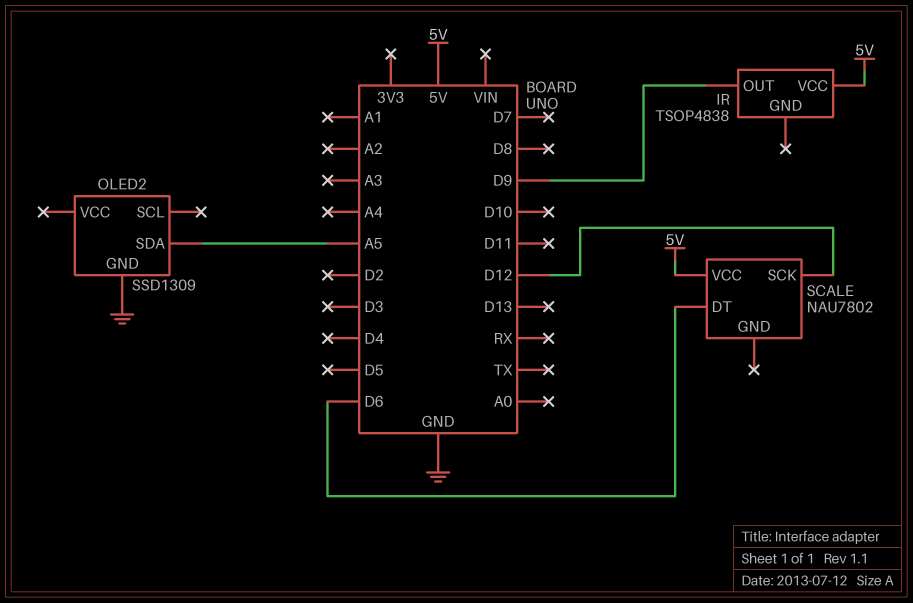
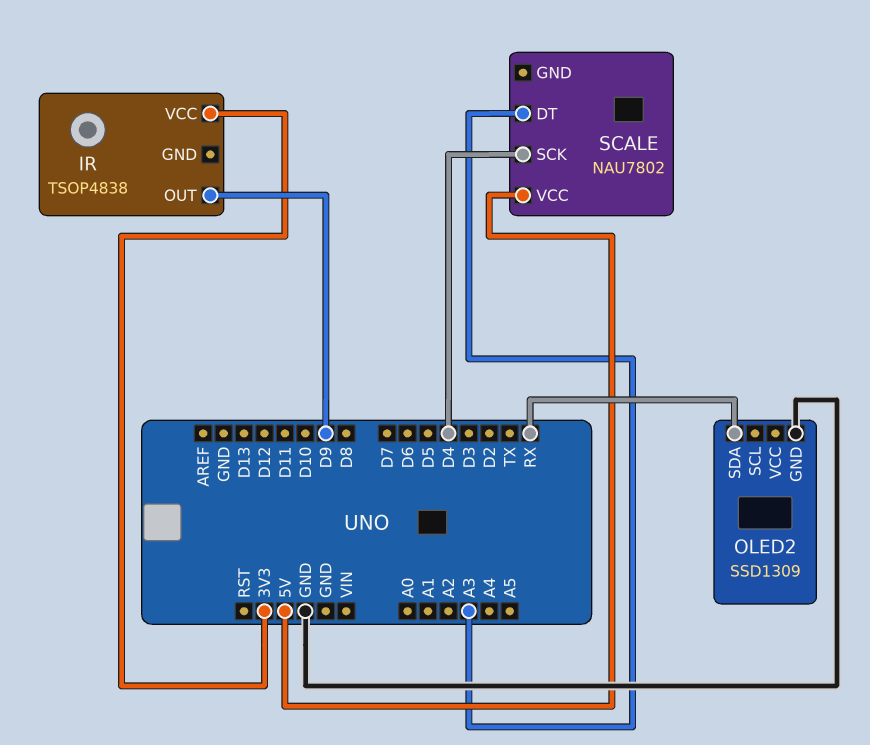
IR pin VCC: 5V -> 3V3
OLED2 pin SDA: A5 -> RX
SCALE pin DT: D6 -> A3
SCALE pin SCK: D12 -> D4

